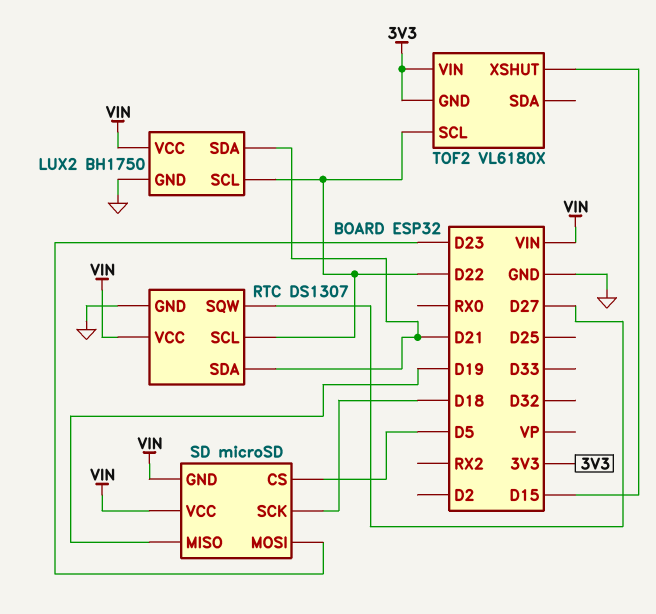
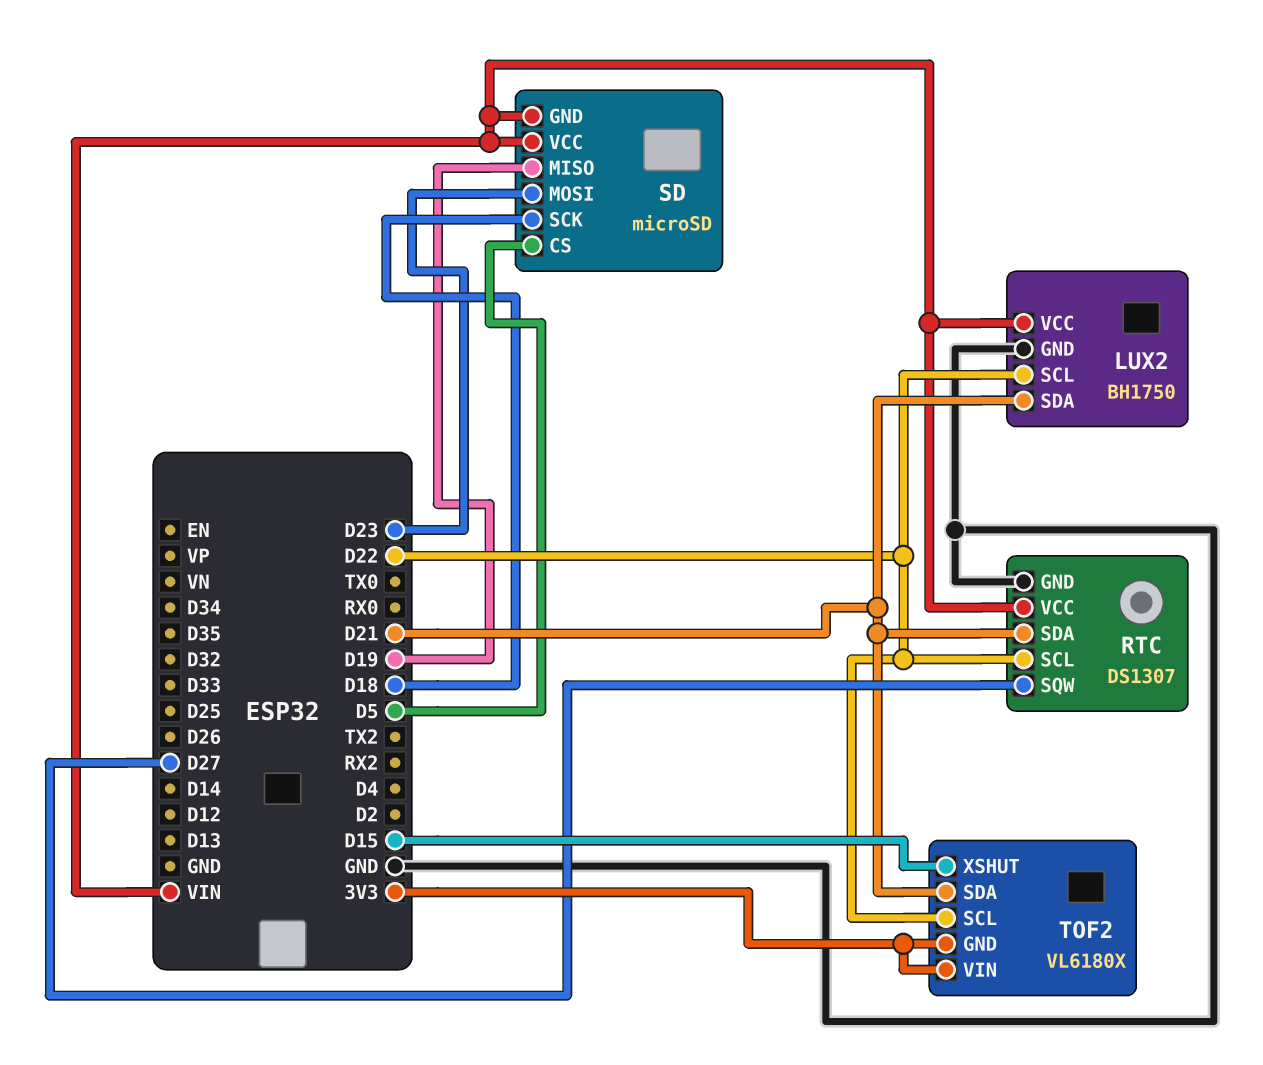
TOF2 pin SDA: none -> D21

